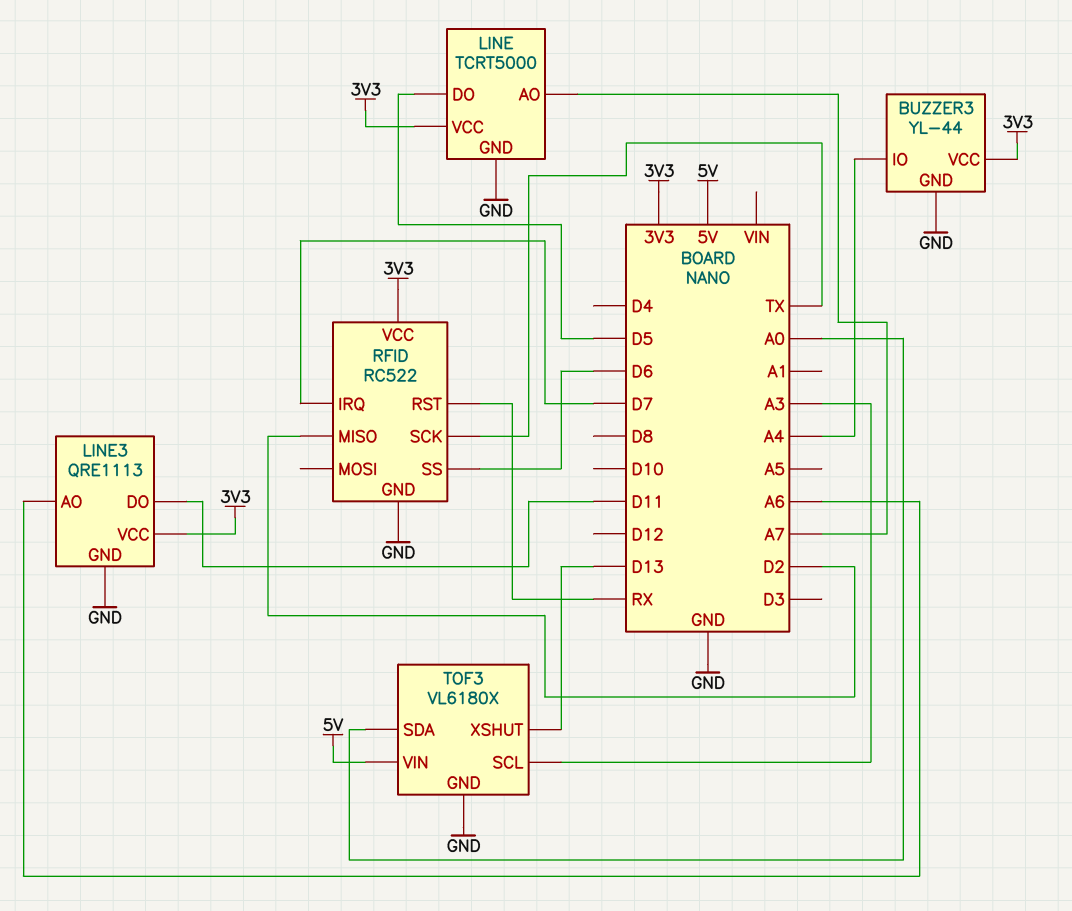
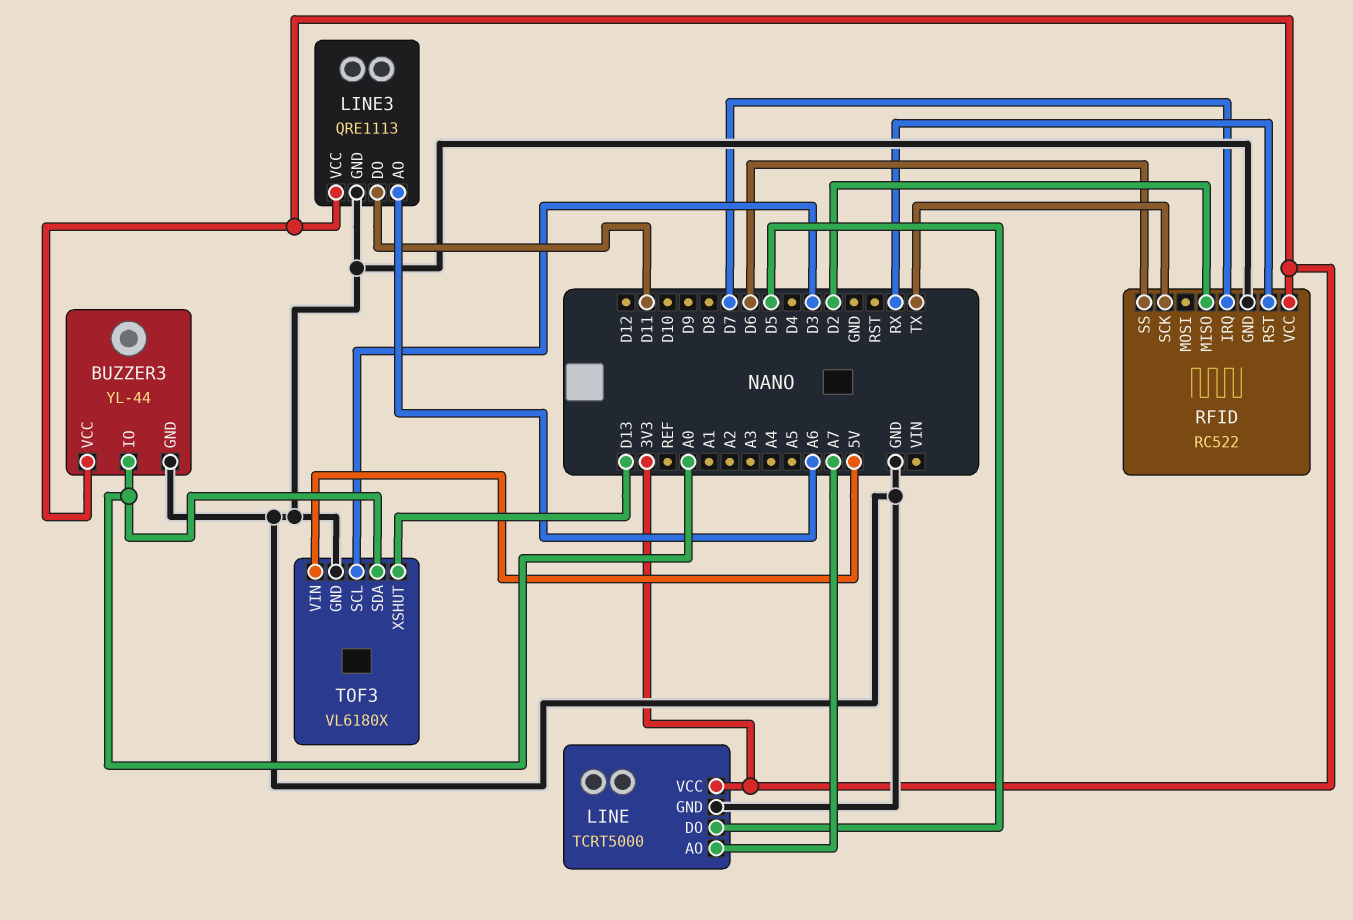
BUZZER3 pin IO: A4 -> A0
TOF3 pin SCL: A3 -> D3

